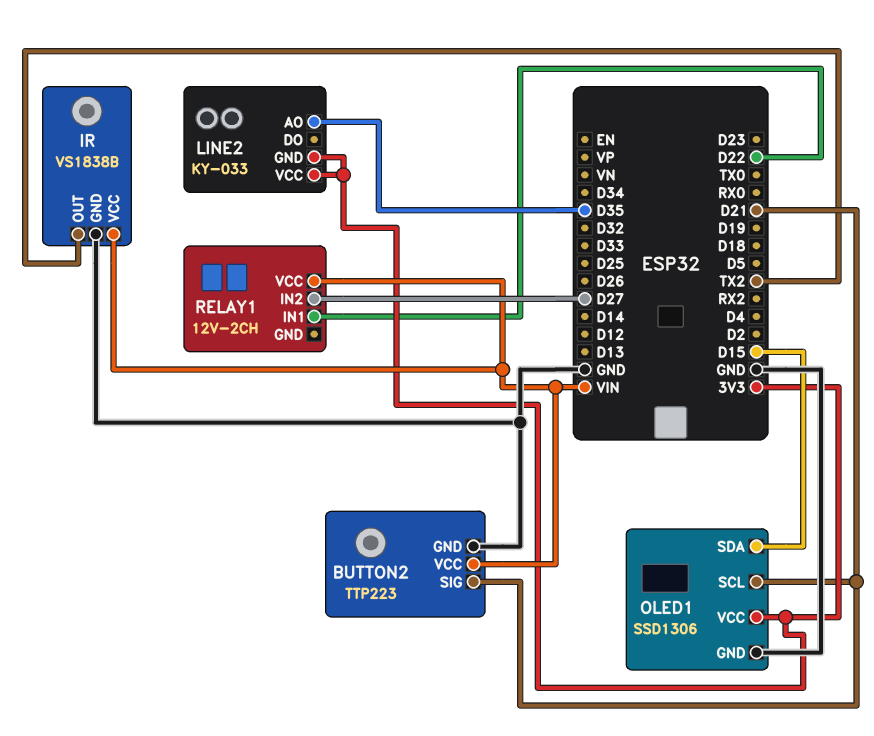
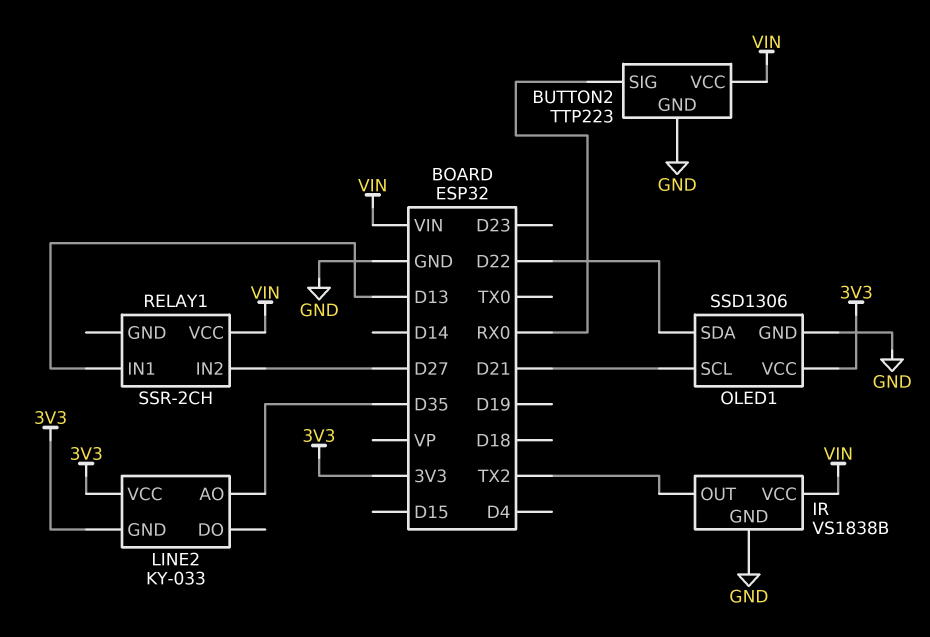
BUTTON2 pin SIG: D21 -> RX0
OLED1 pin SDA: D15 -> D22
RELAY1: 12V-2CH -> SSR-2CH
RELAY1 pin IN1: D22 -> D13

